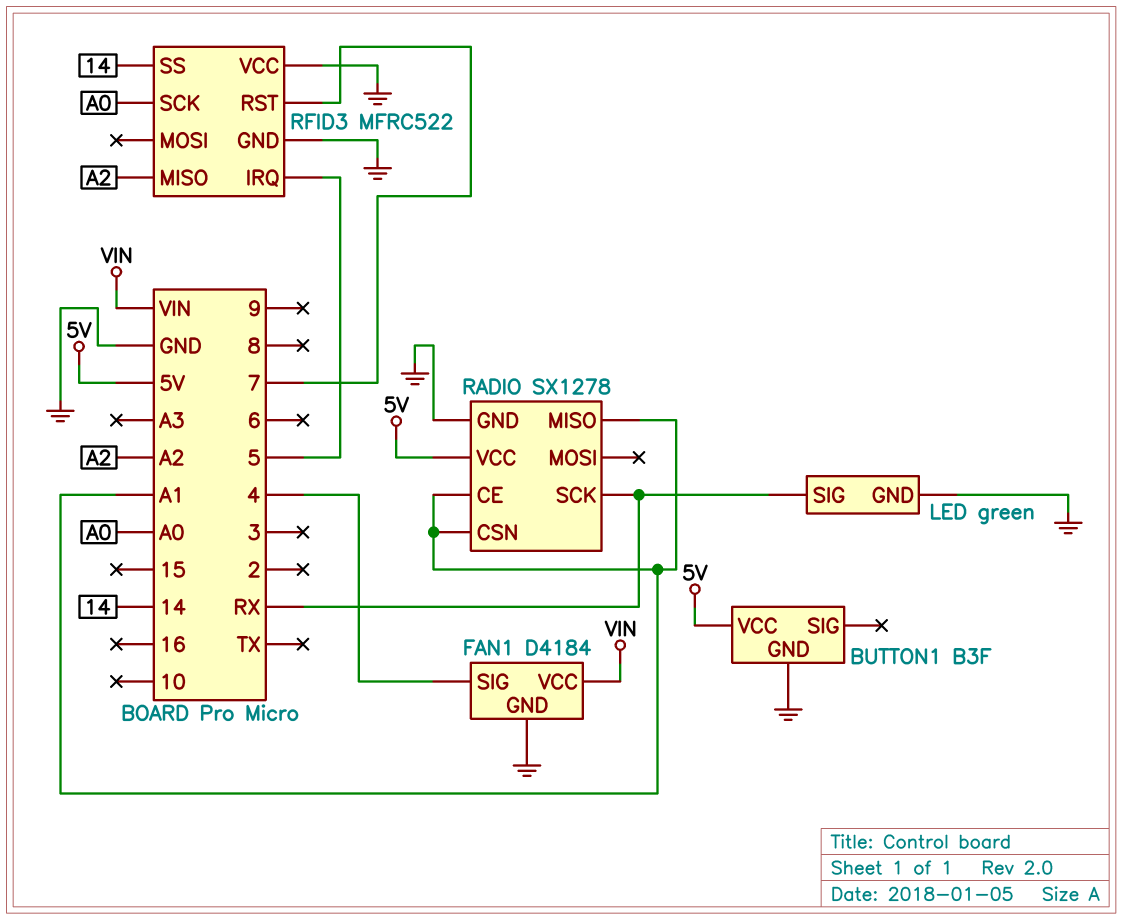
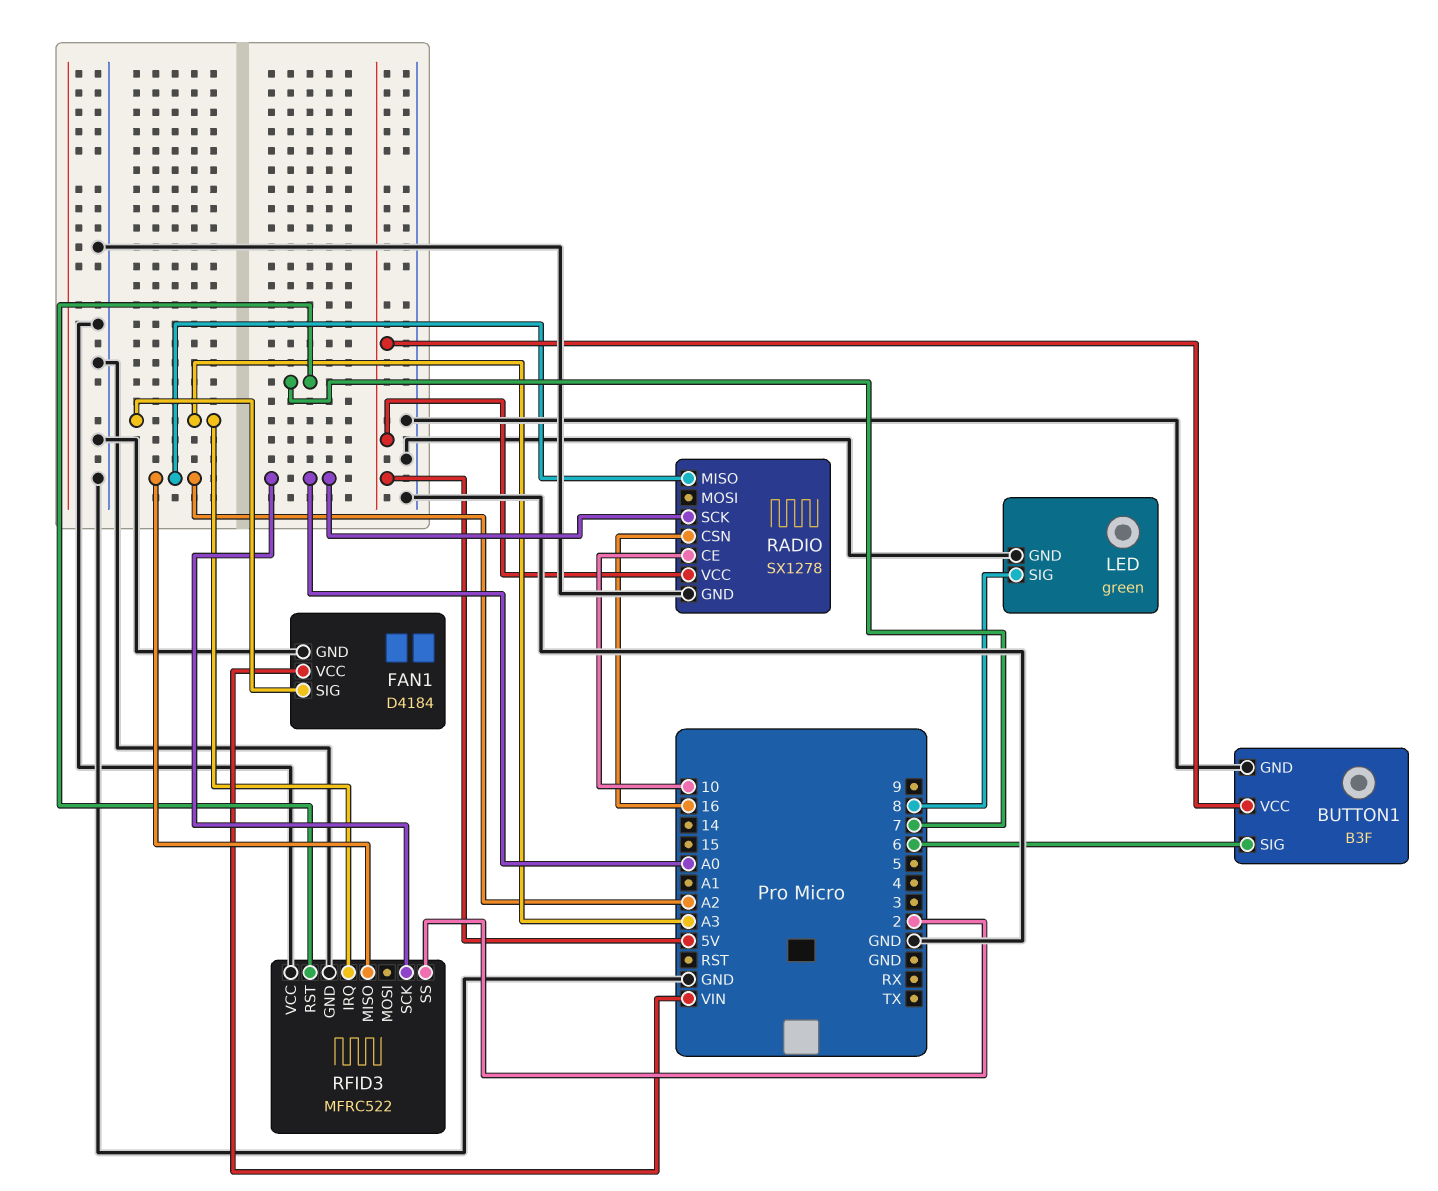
BUTTON1 pin SIG: none -> 6
FAN1 pin SIG: 4 -> A3
LED pin SIG: RX -> 8
RADIO pin CE: A1 -> 10
RADIO pin CSN: A1 -> 16
RADIO pin MISO: A1 -> A2
RADIO pin SCK: RX -> A0
RFID3 pin IRQ: 5 -> A3
RFID3 pin SS: 14 -> 2

